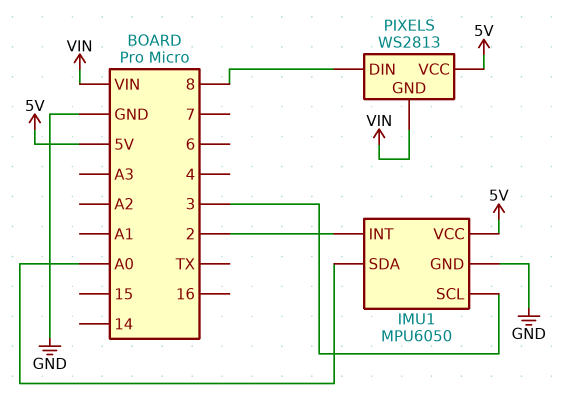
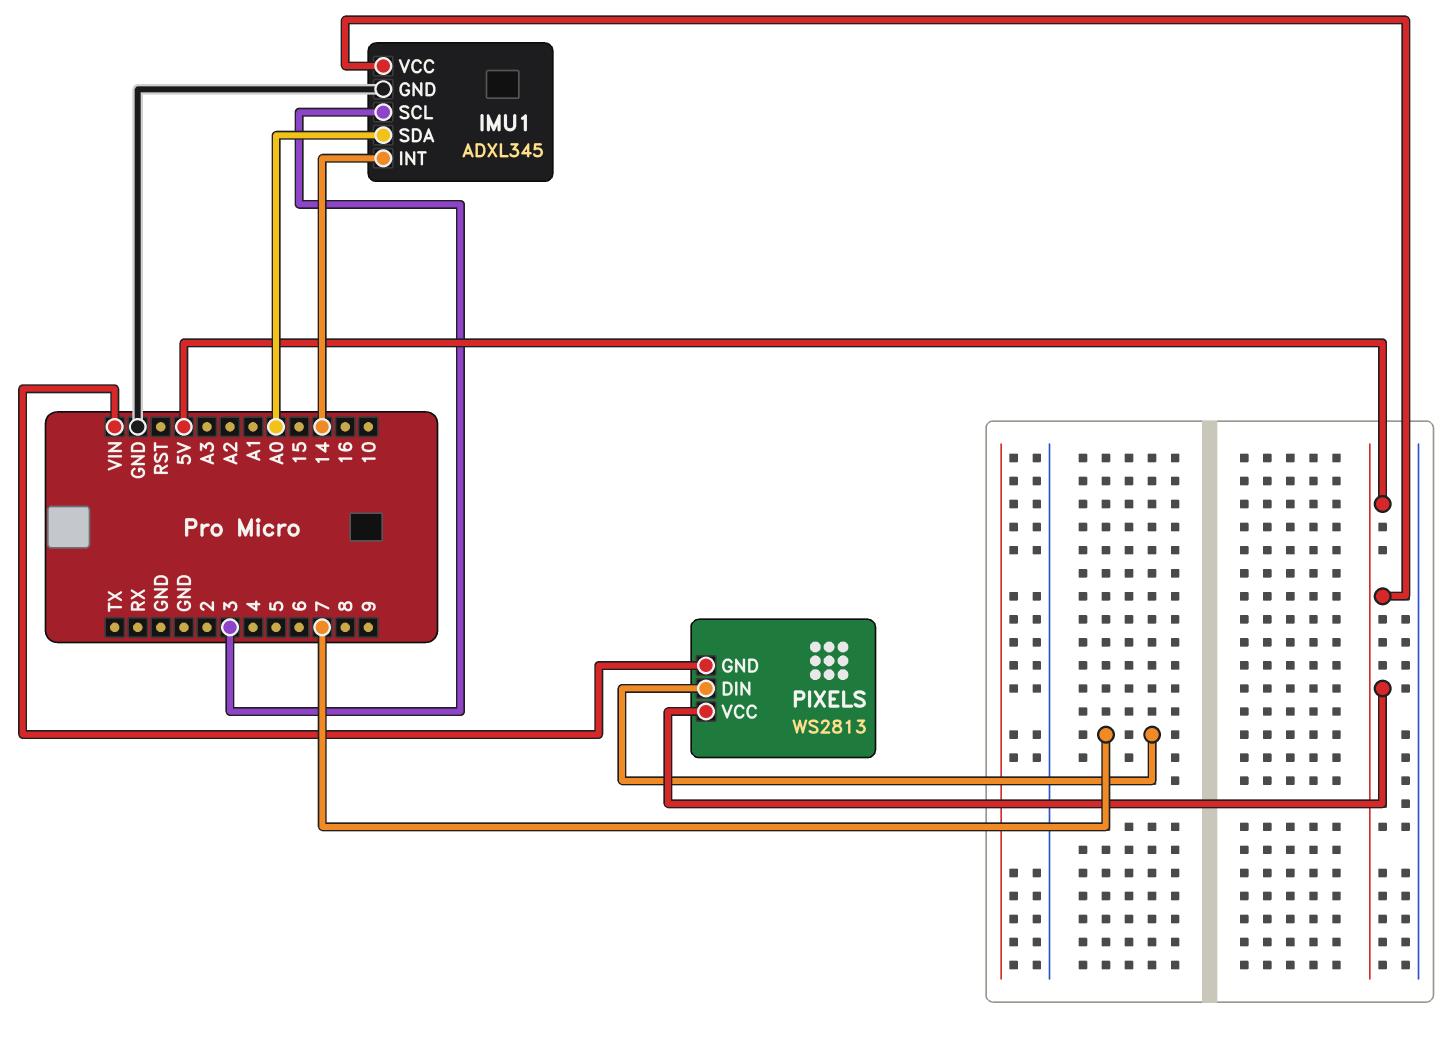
IMU1: MPU6050 -> ADXL345
IMU1 pin INT: 2 -> 14
PIXELS pin DIN: 8 -> 7

